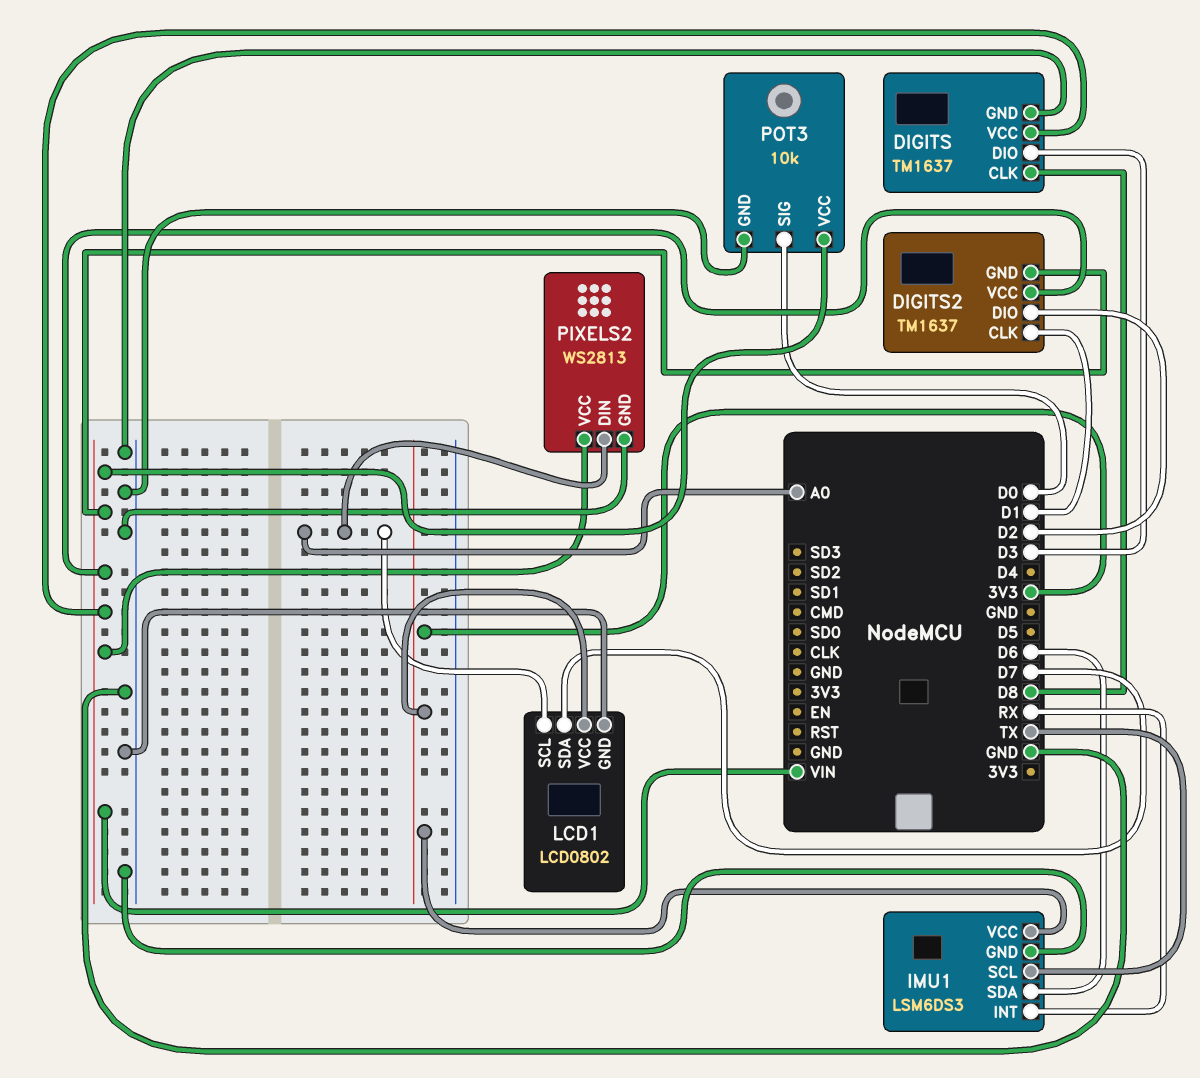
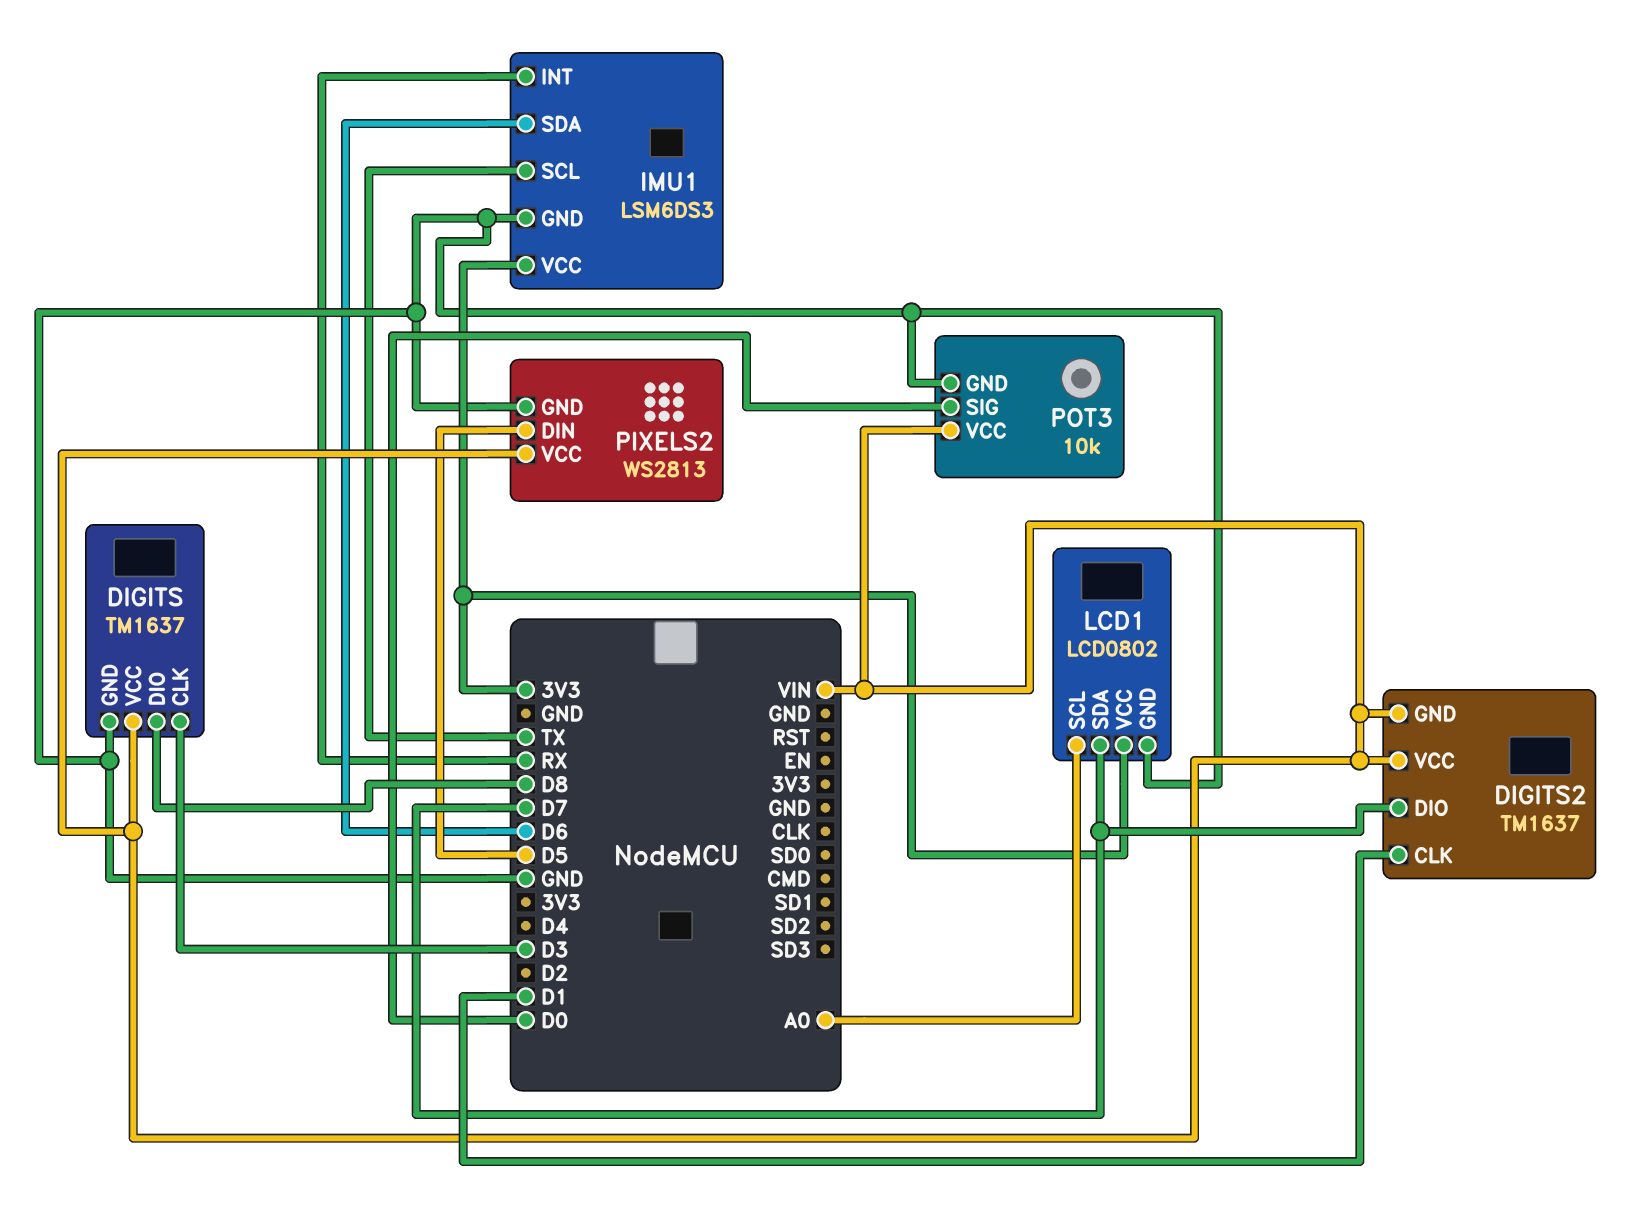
DIGITS pin CLK: D8 -> D3
DIGITS pin DIO: D3 -> D8
DIGITS2 pin DIO: D2 -> D7
PIXELS2 pin DIN: A0 -> D5

